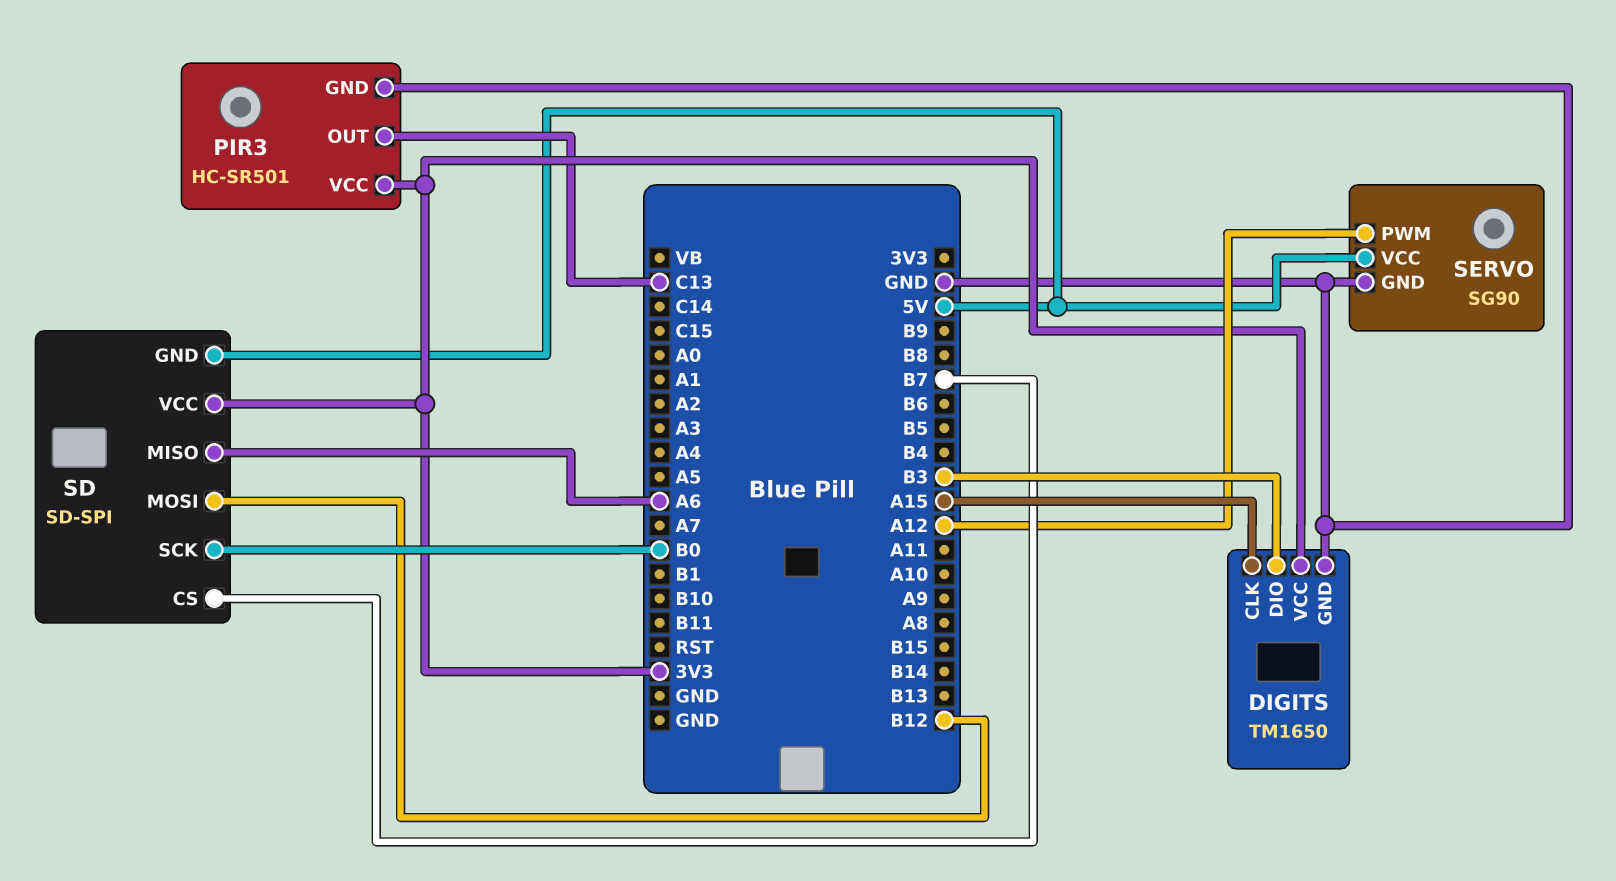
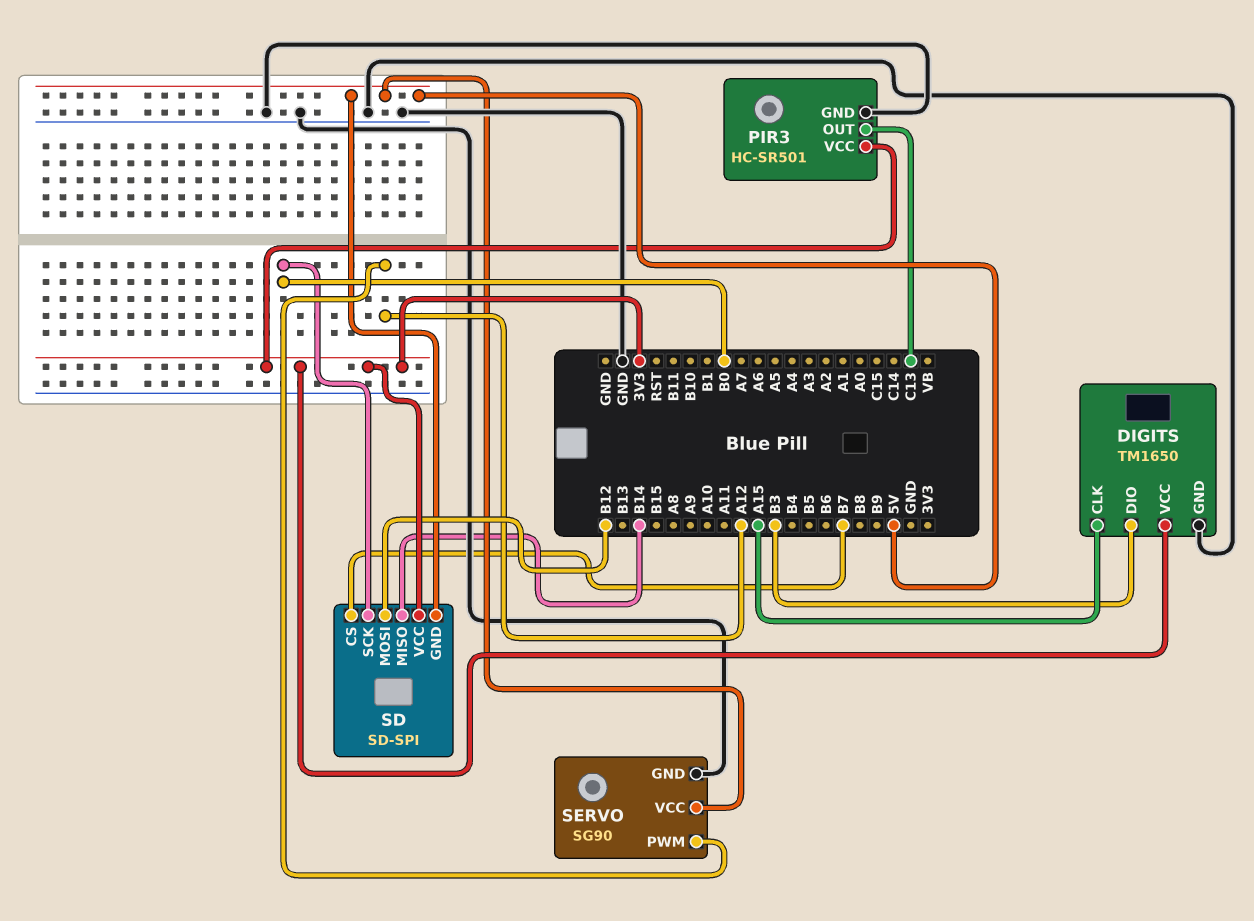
SD pin MISO: A6 -> B14

